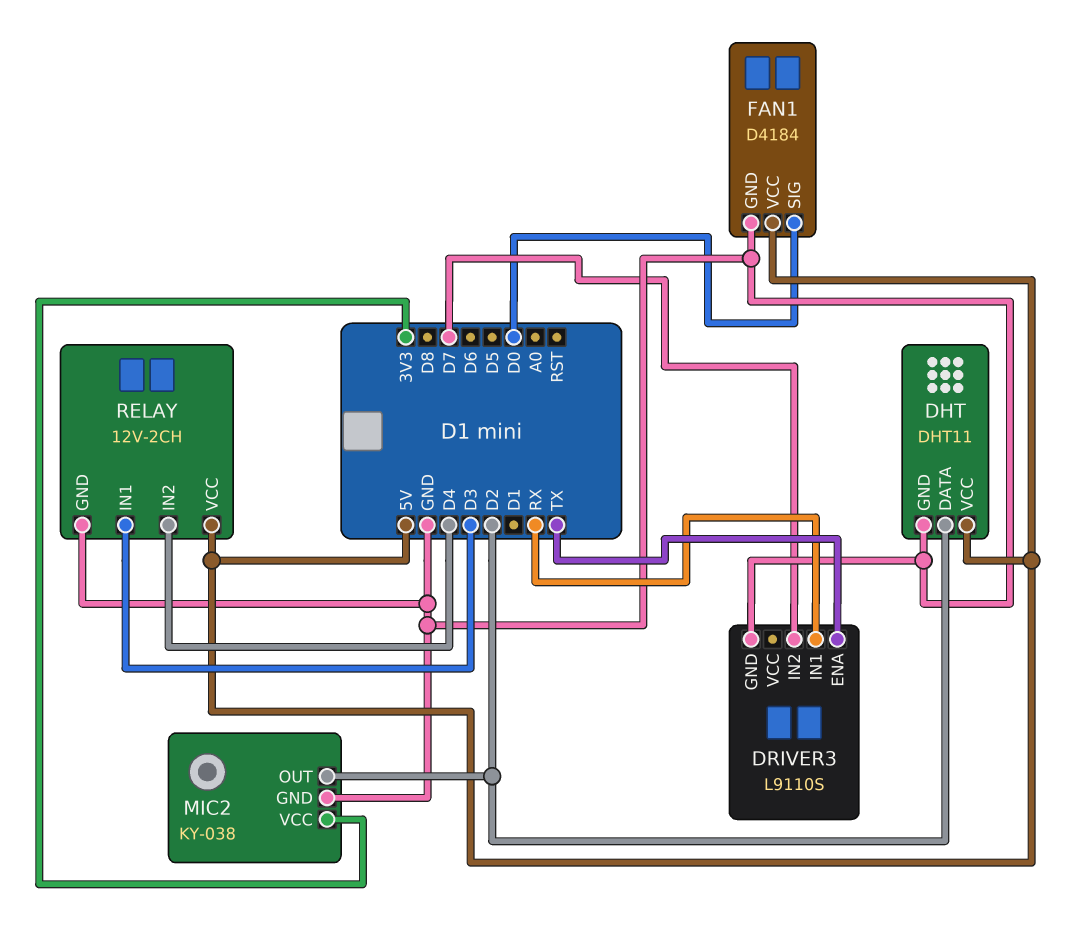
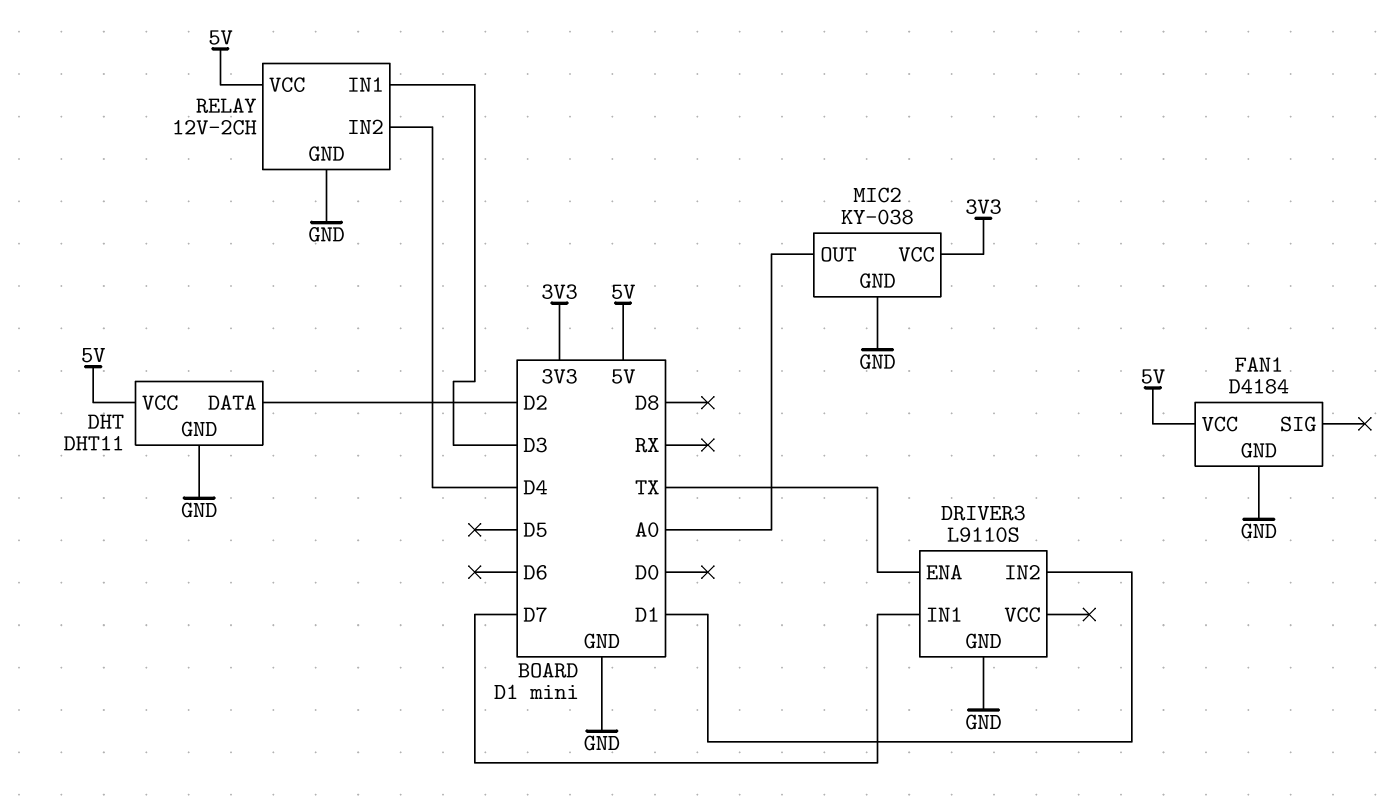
DRIVER3 pin IN1: RX -> D7
DRIVER3 pin IN2: D7 -> D1
FAN1 pin SIG: D0 -> none
MIC2 pin OUT: D2 -> A0

